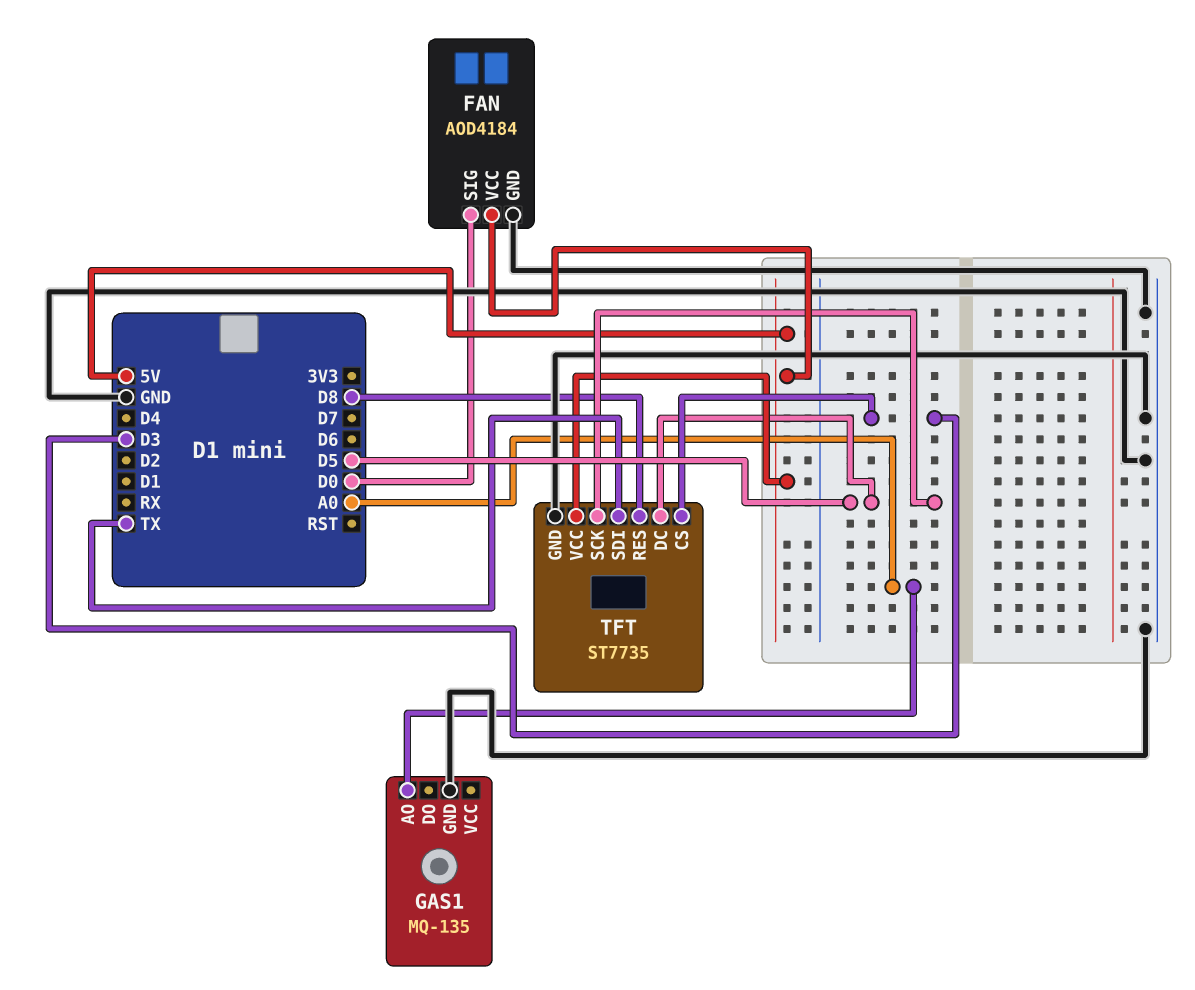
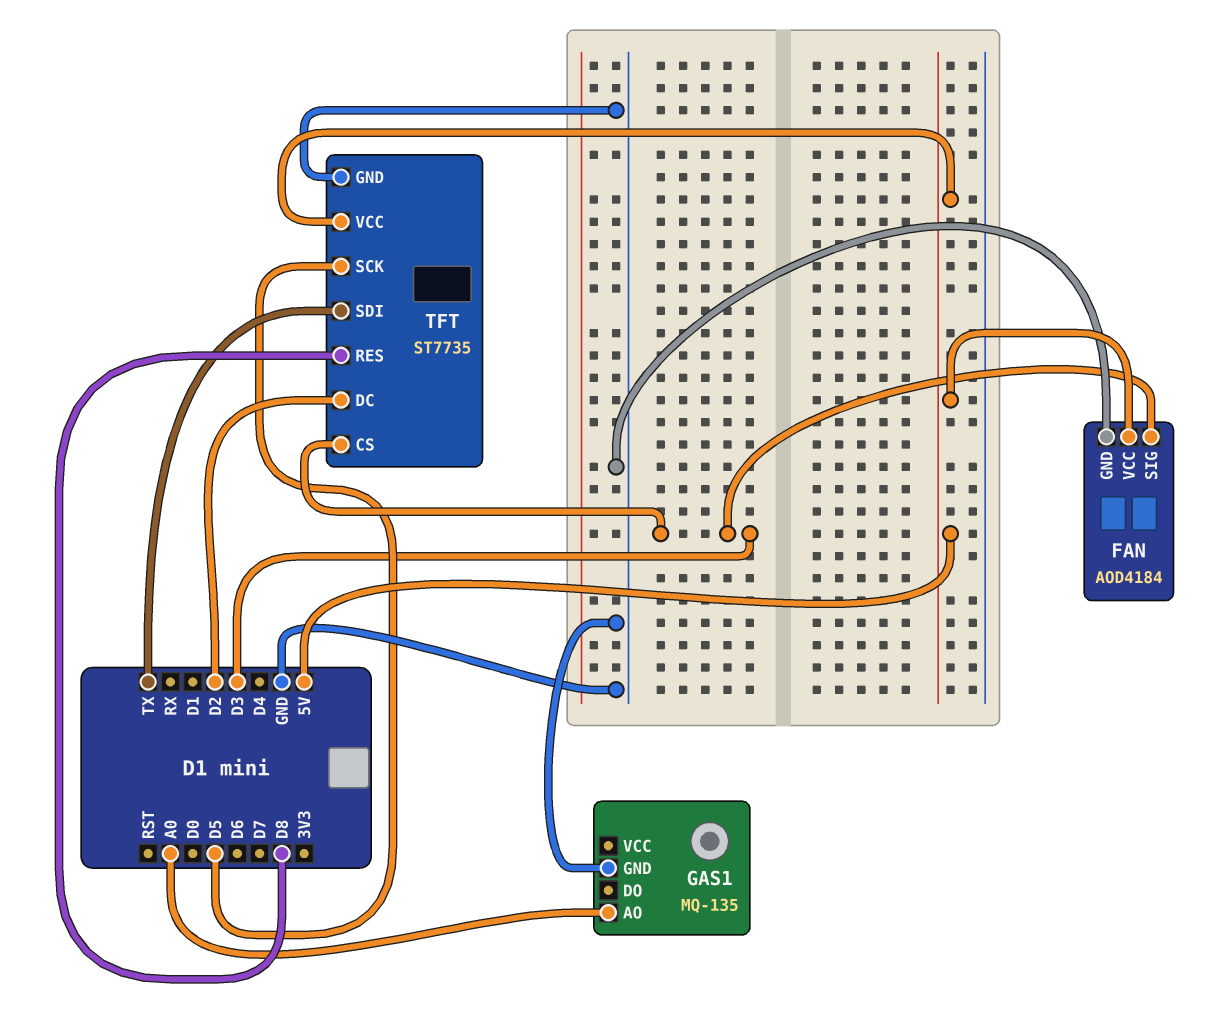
FAN pin SIG: D0 -> D3
TFT pin DC: D5 -> D2

